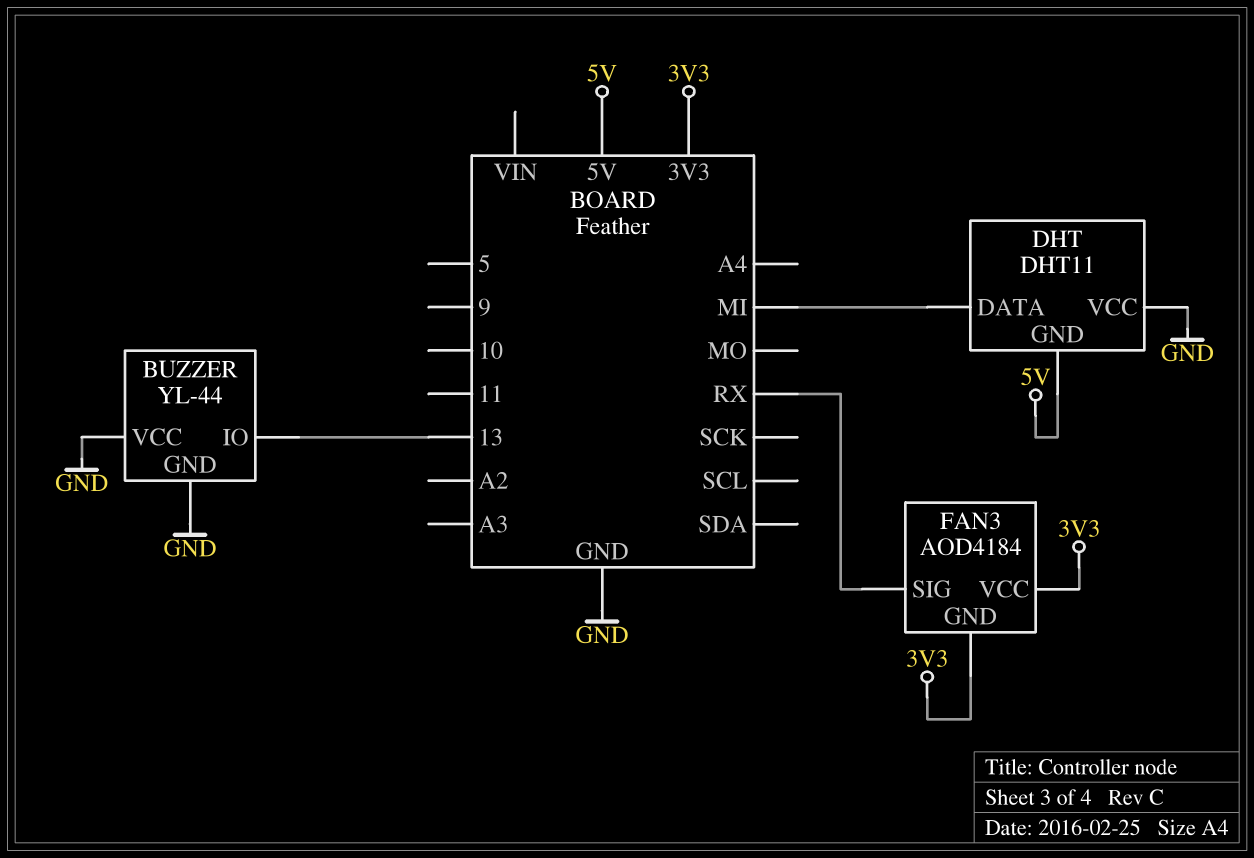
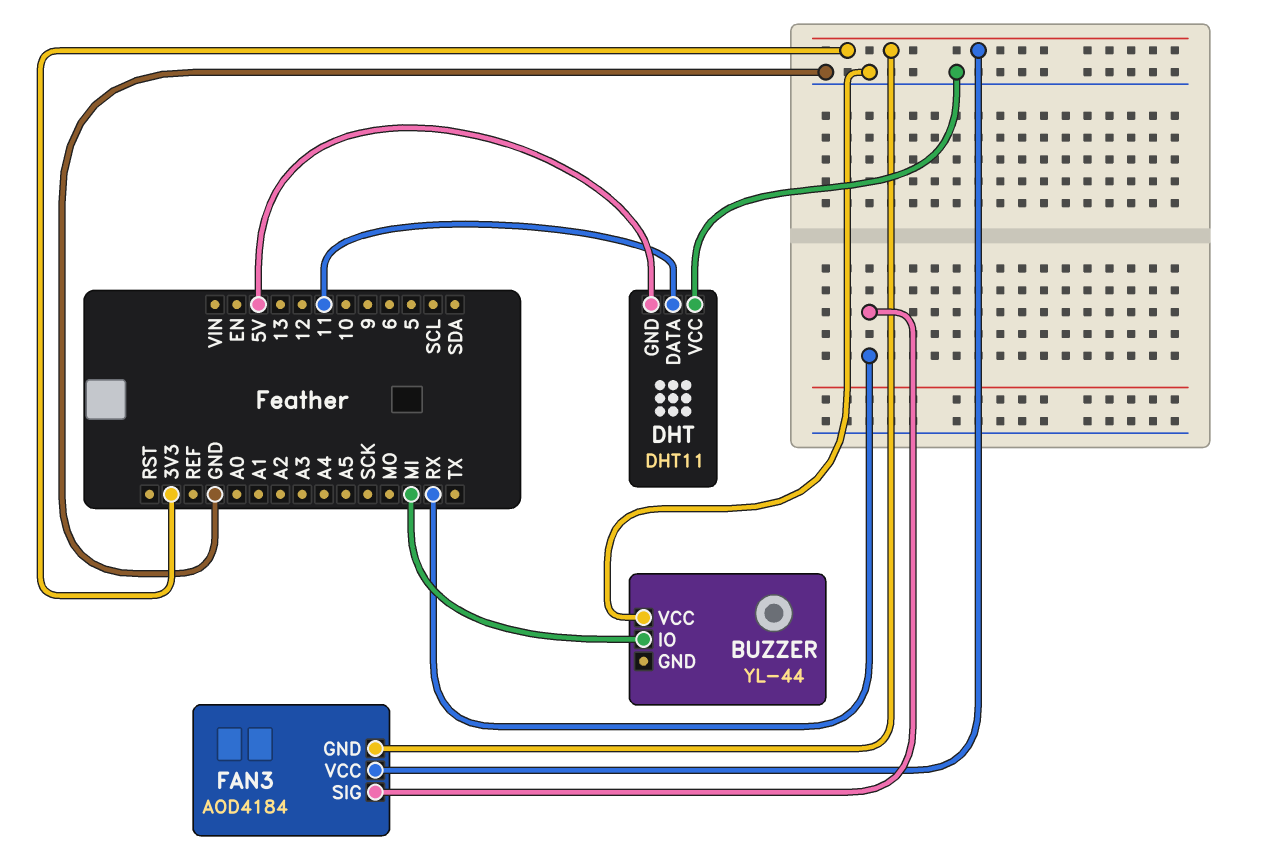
BUZZER pin GND: GND -> none
BUZZER pin IO: 13 -> MI
DHT pin DATA: MI -> 11

